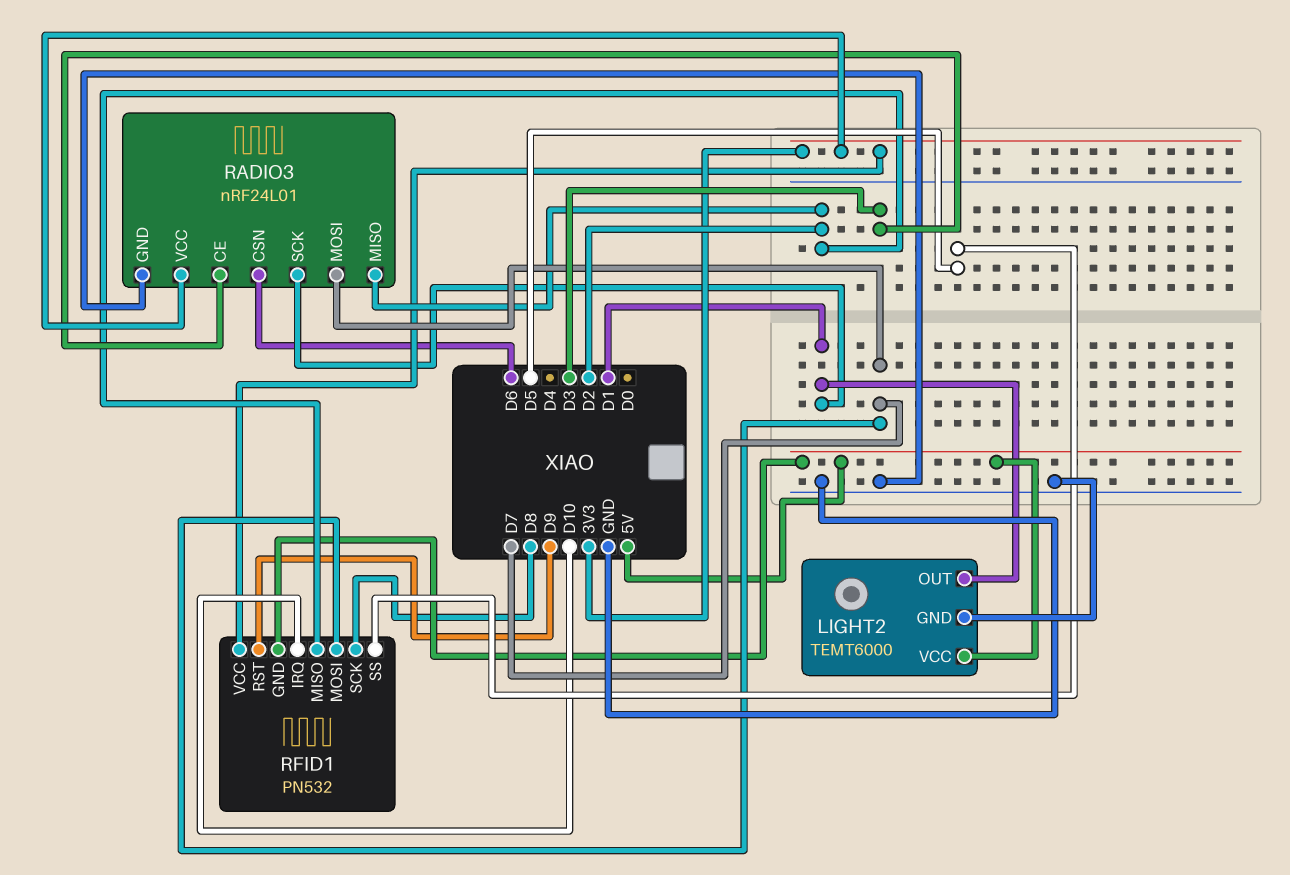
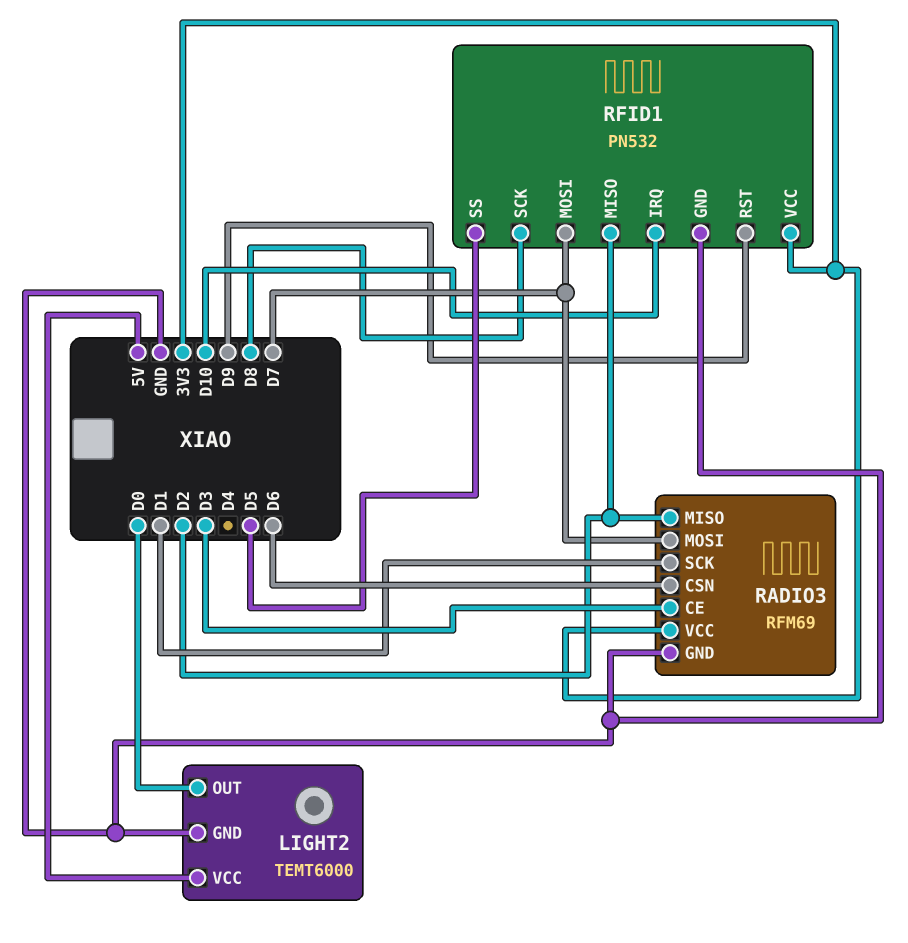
LIGHT2 pin OUT: D1 -> D0
RADIO3: nRF24L01 -> RFM69
RFID1 pin GND: 5V -> GND

